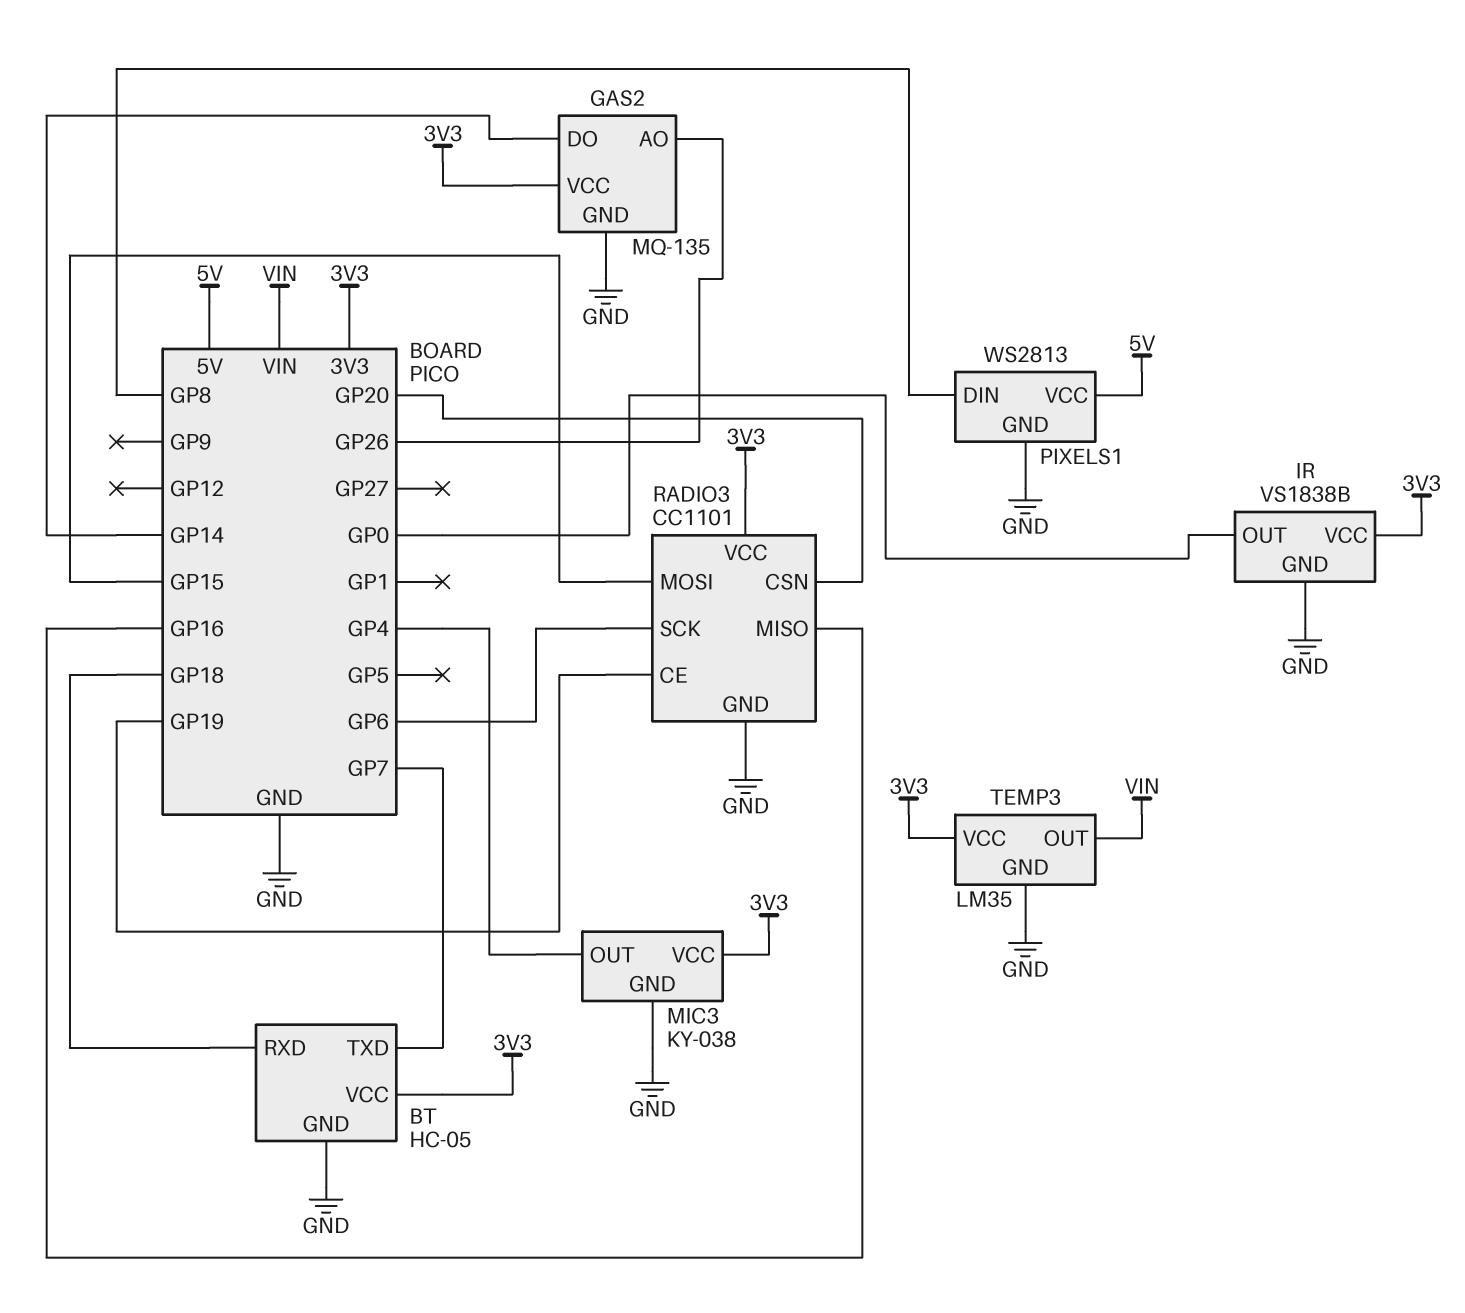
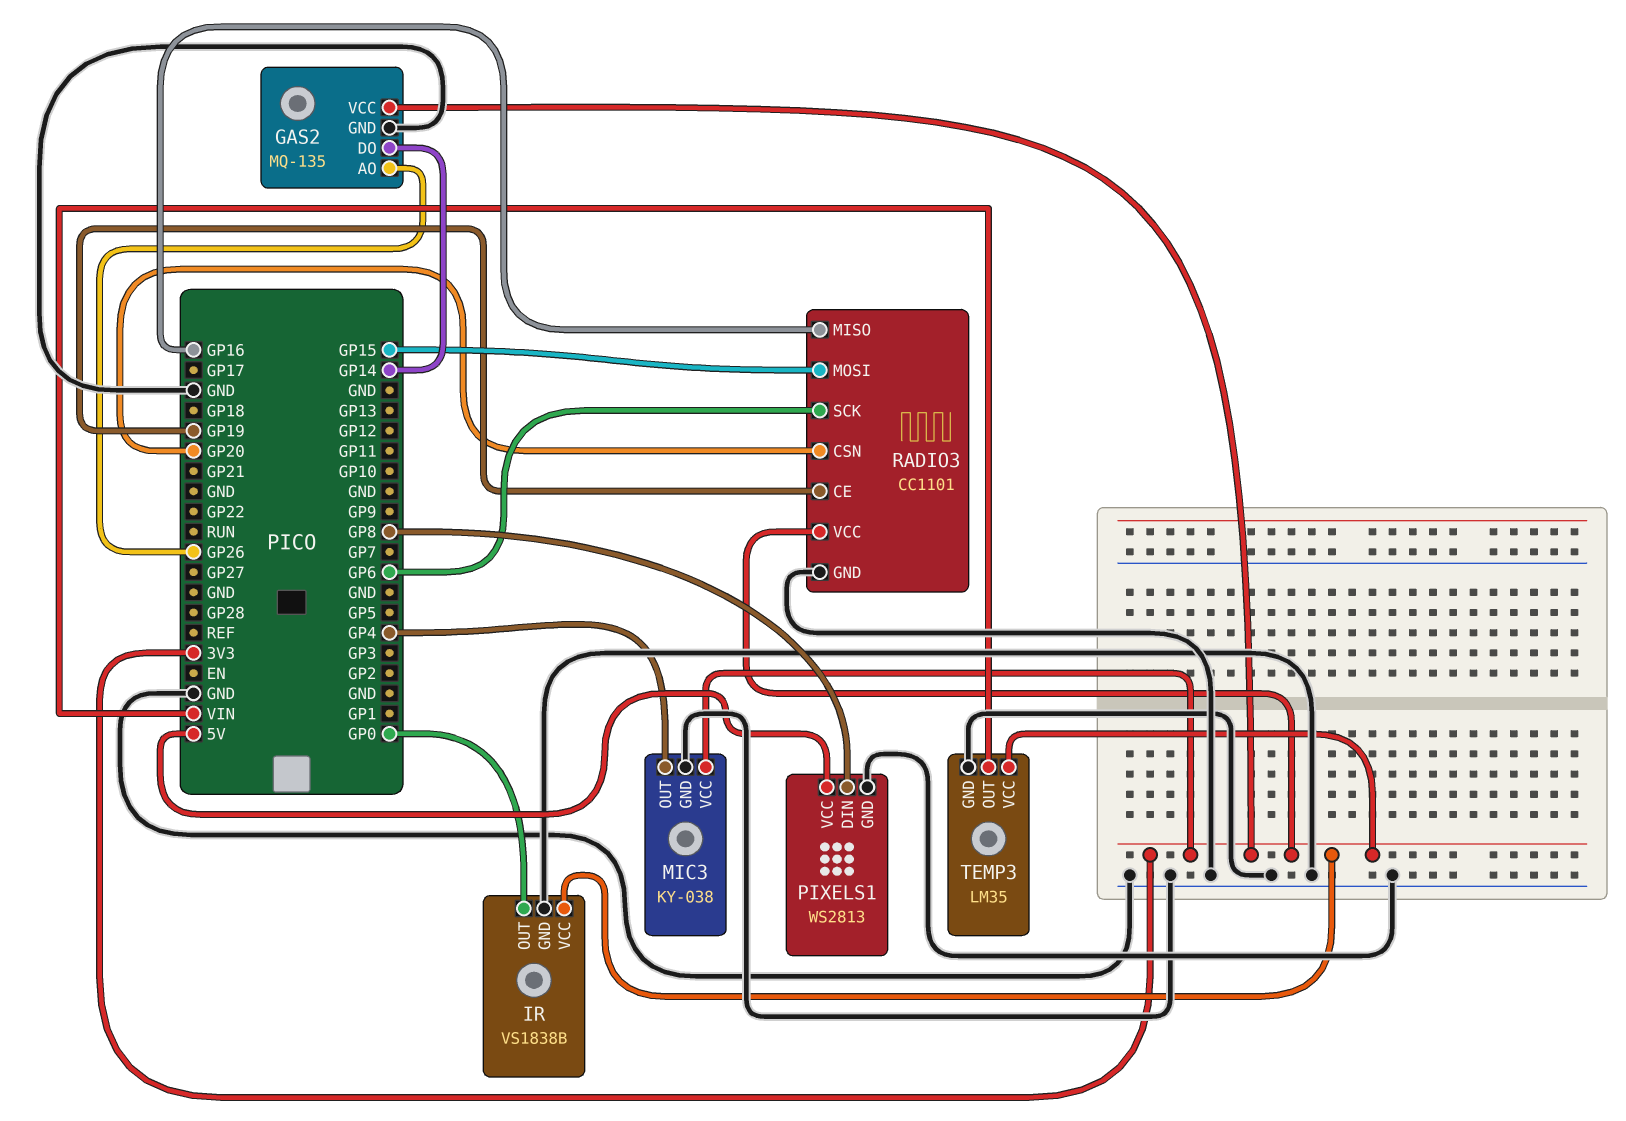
BT: HC-05 -> none
BT pin GND: GND -> none
BT pin RXD: GP18 -> none
BT pin TXD: GP7 -> none
BT pin VCC: 3V3 -> none

